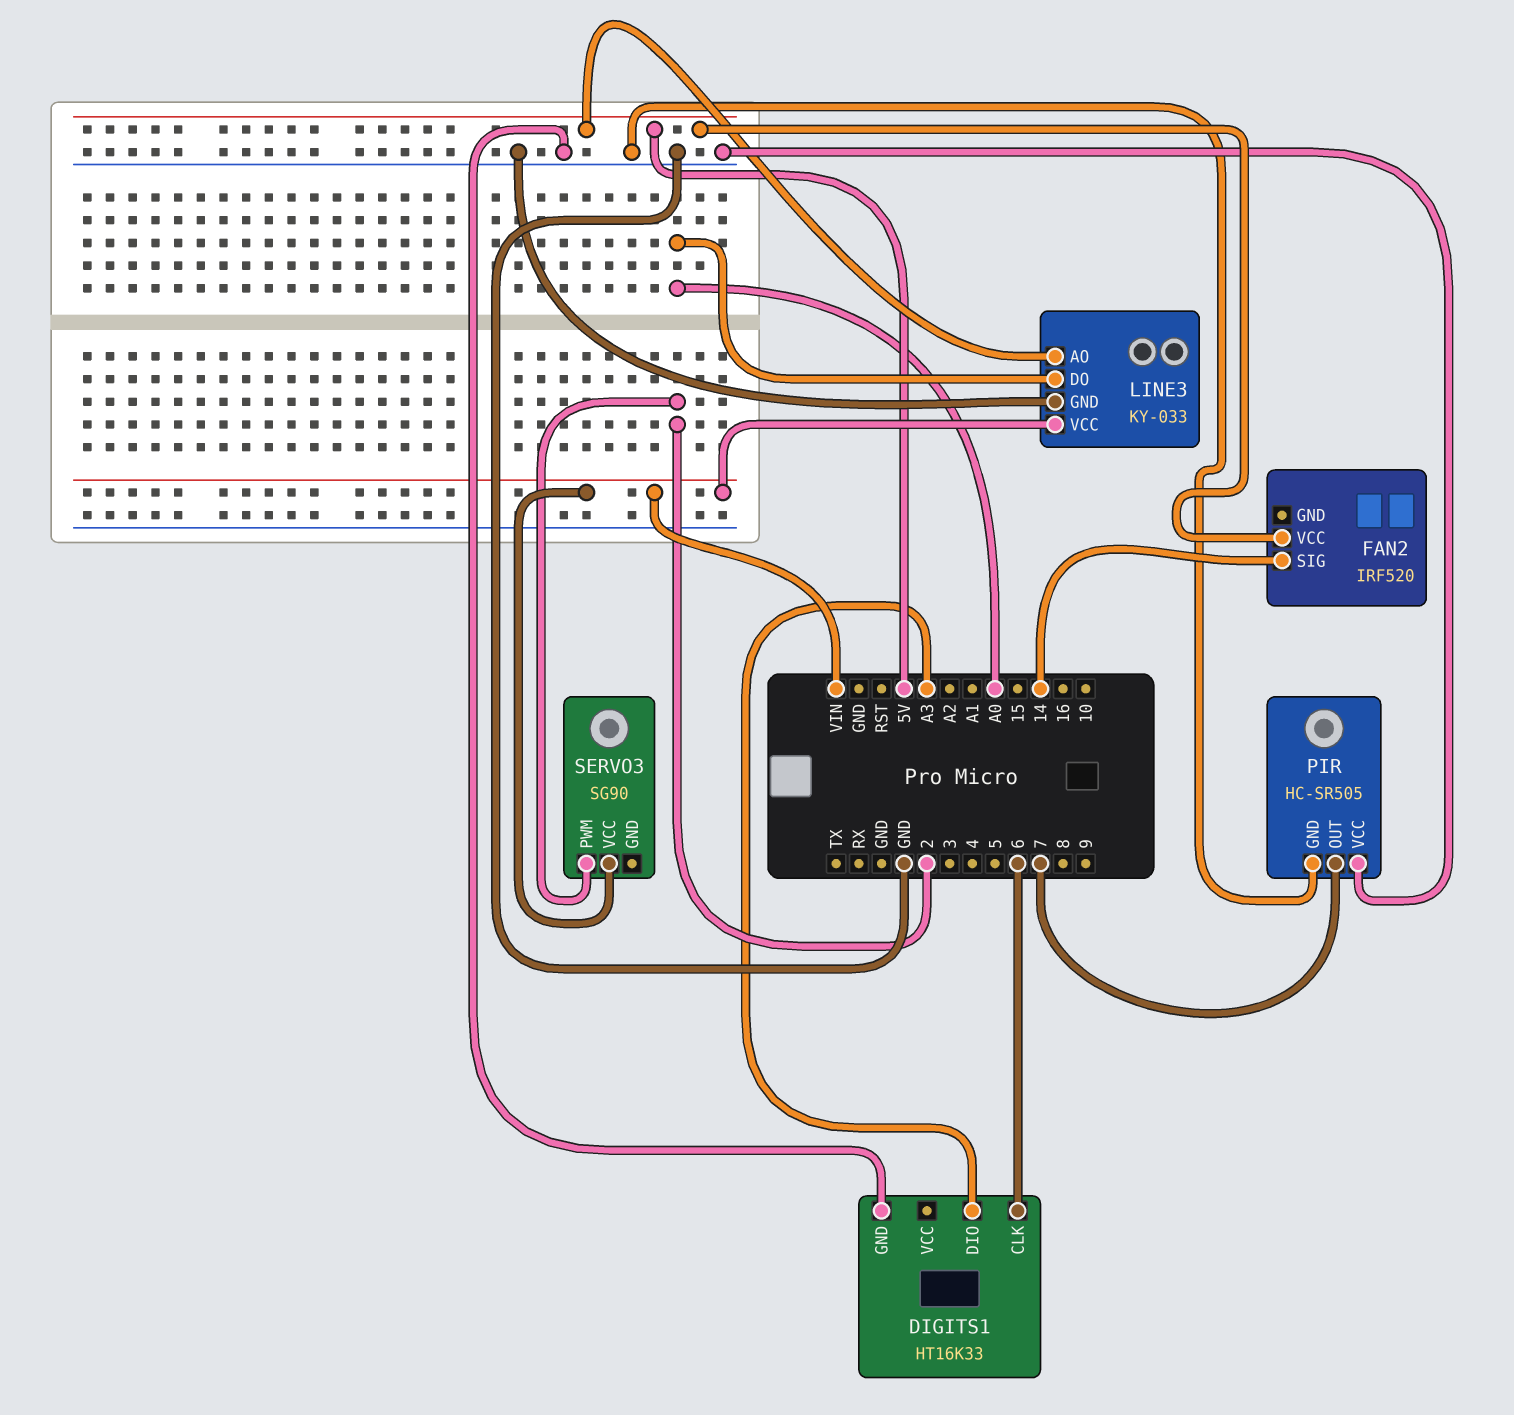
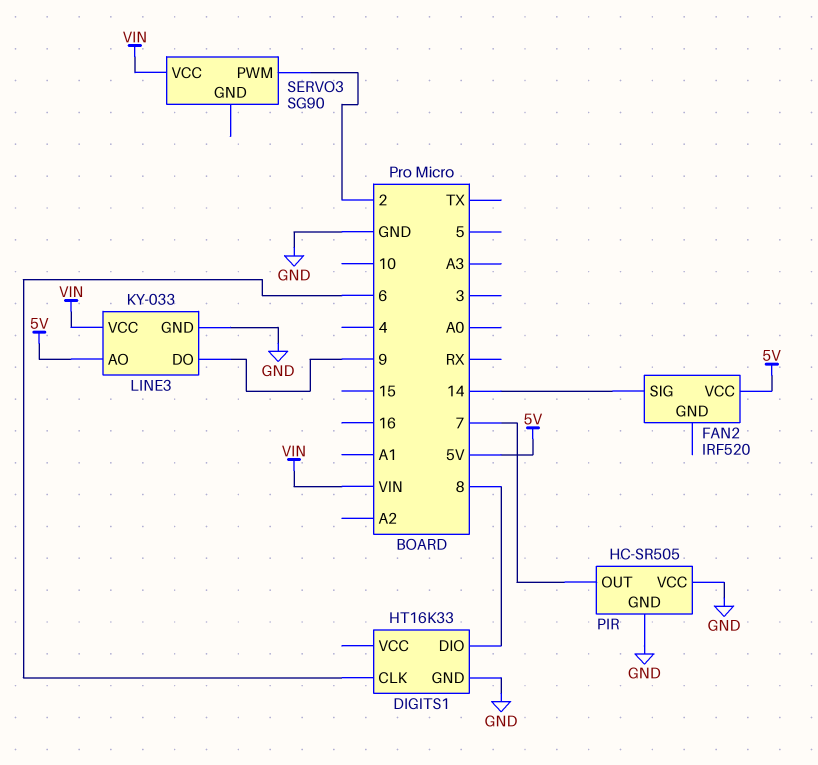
DIGITS1 pin DIO: A3 -> 8
LINE3 pin DO: A0 -> 9

